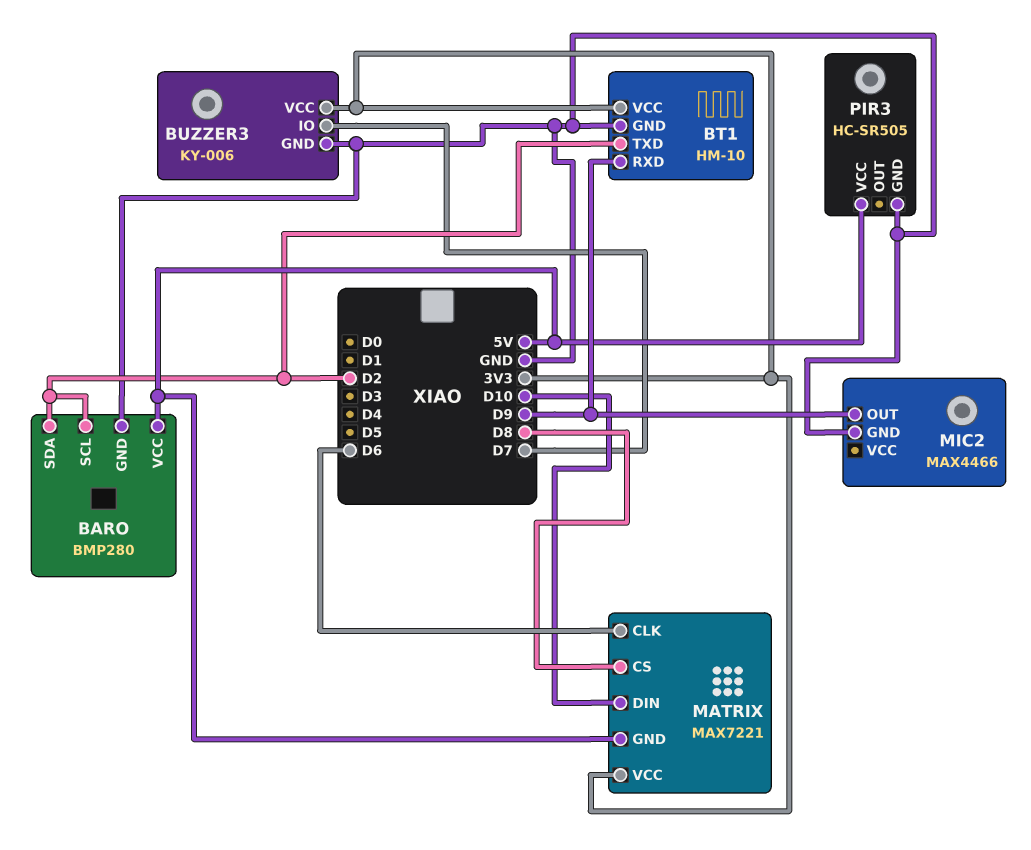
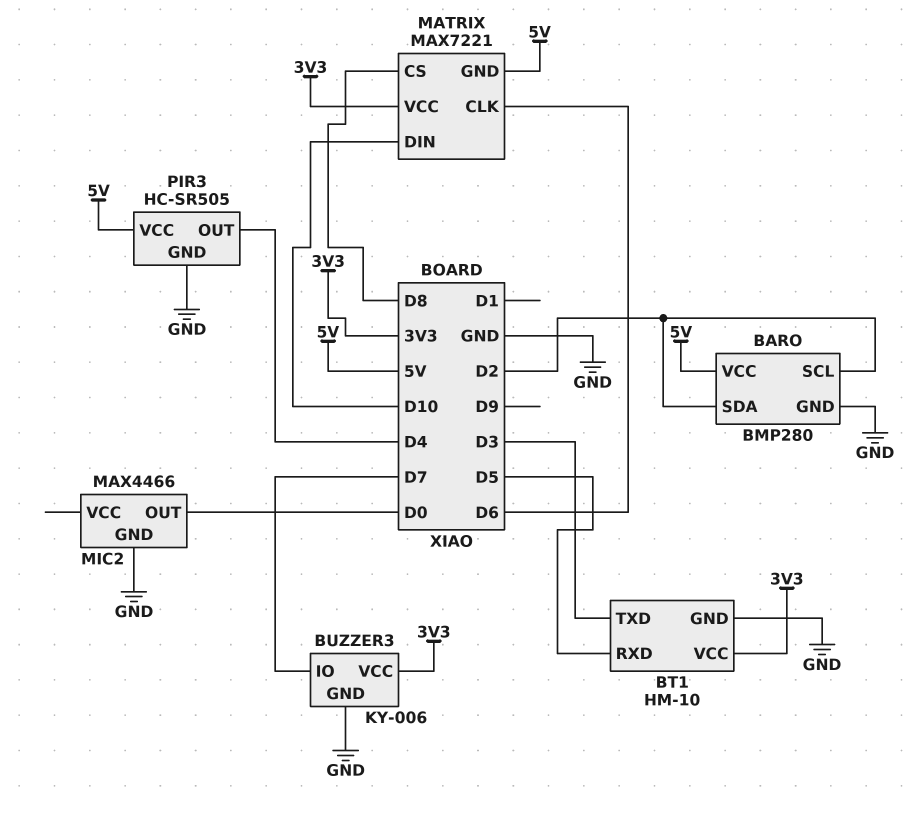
BT1 pin RXD: D9 -> D5
BT1 pin TXD: D2 -> D3
MIC2 pin OUT: D9 -> D0
PIR3 pin OUT: none -> D4

